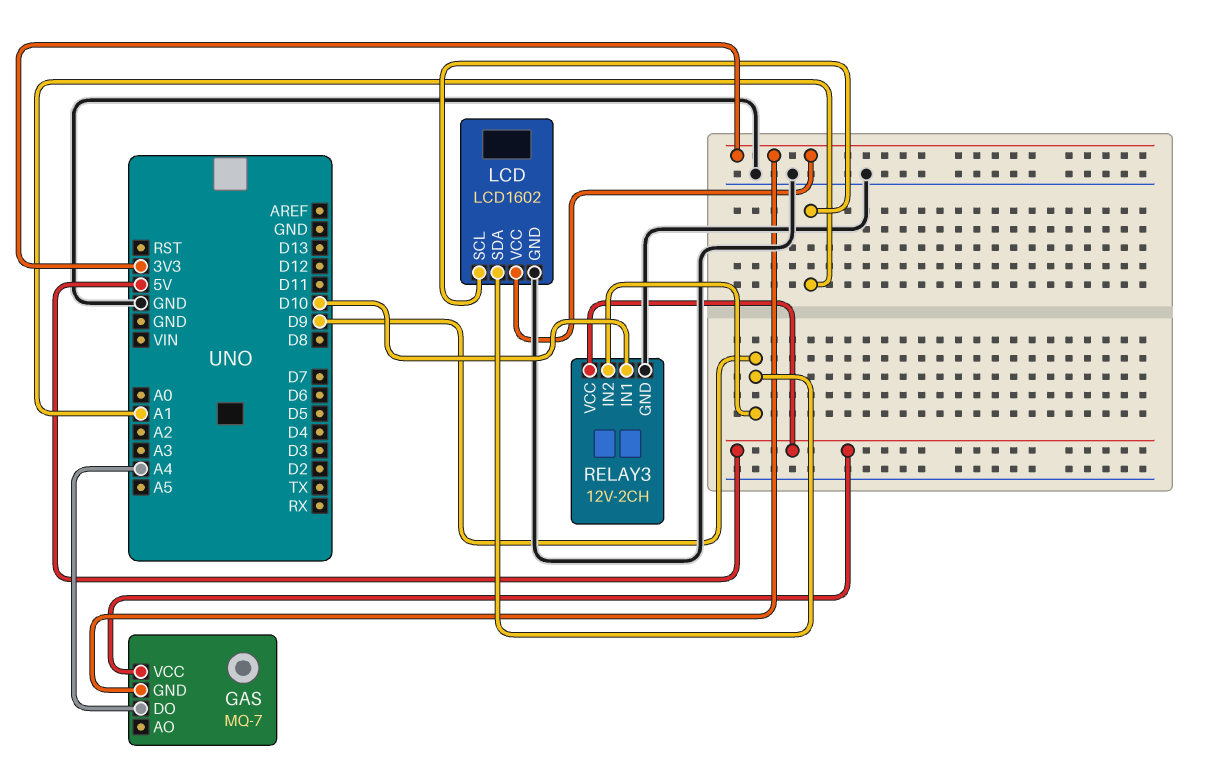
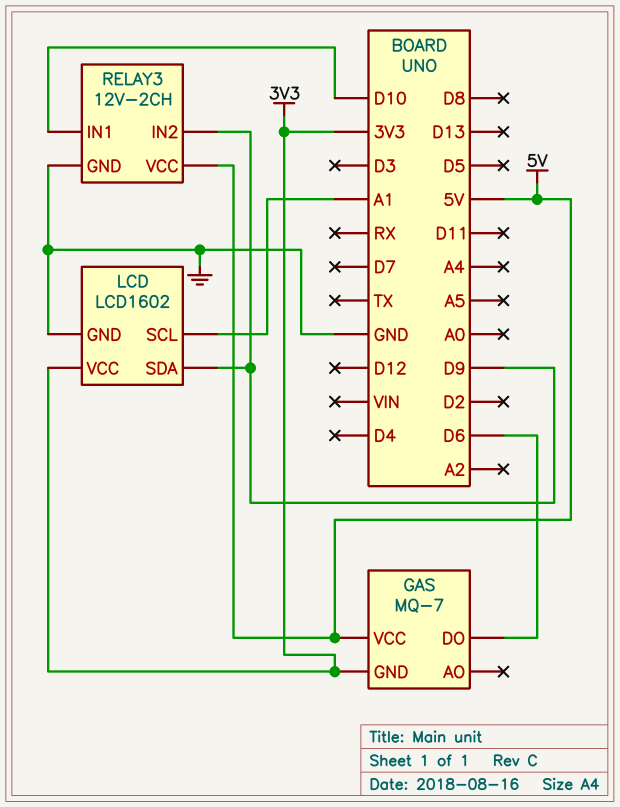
GAS pin DO: A4 -> D6

